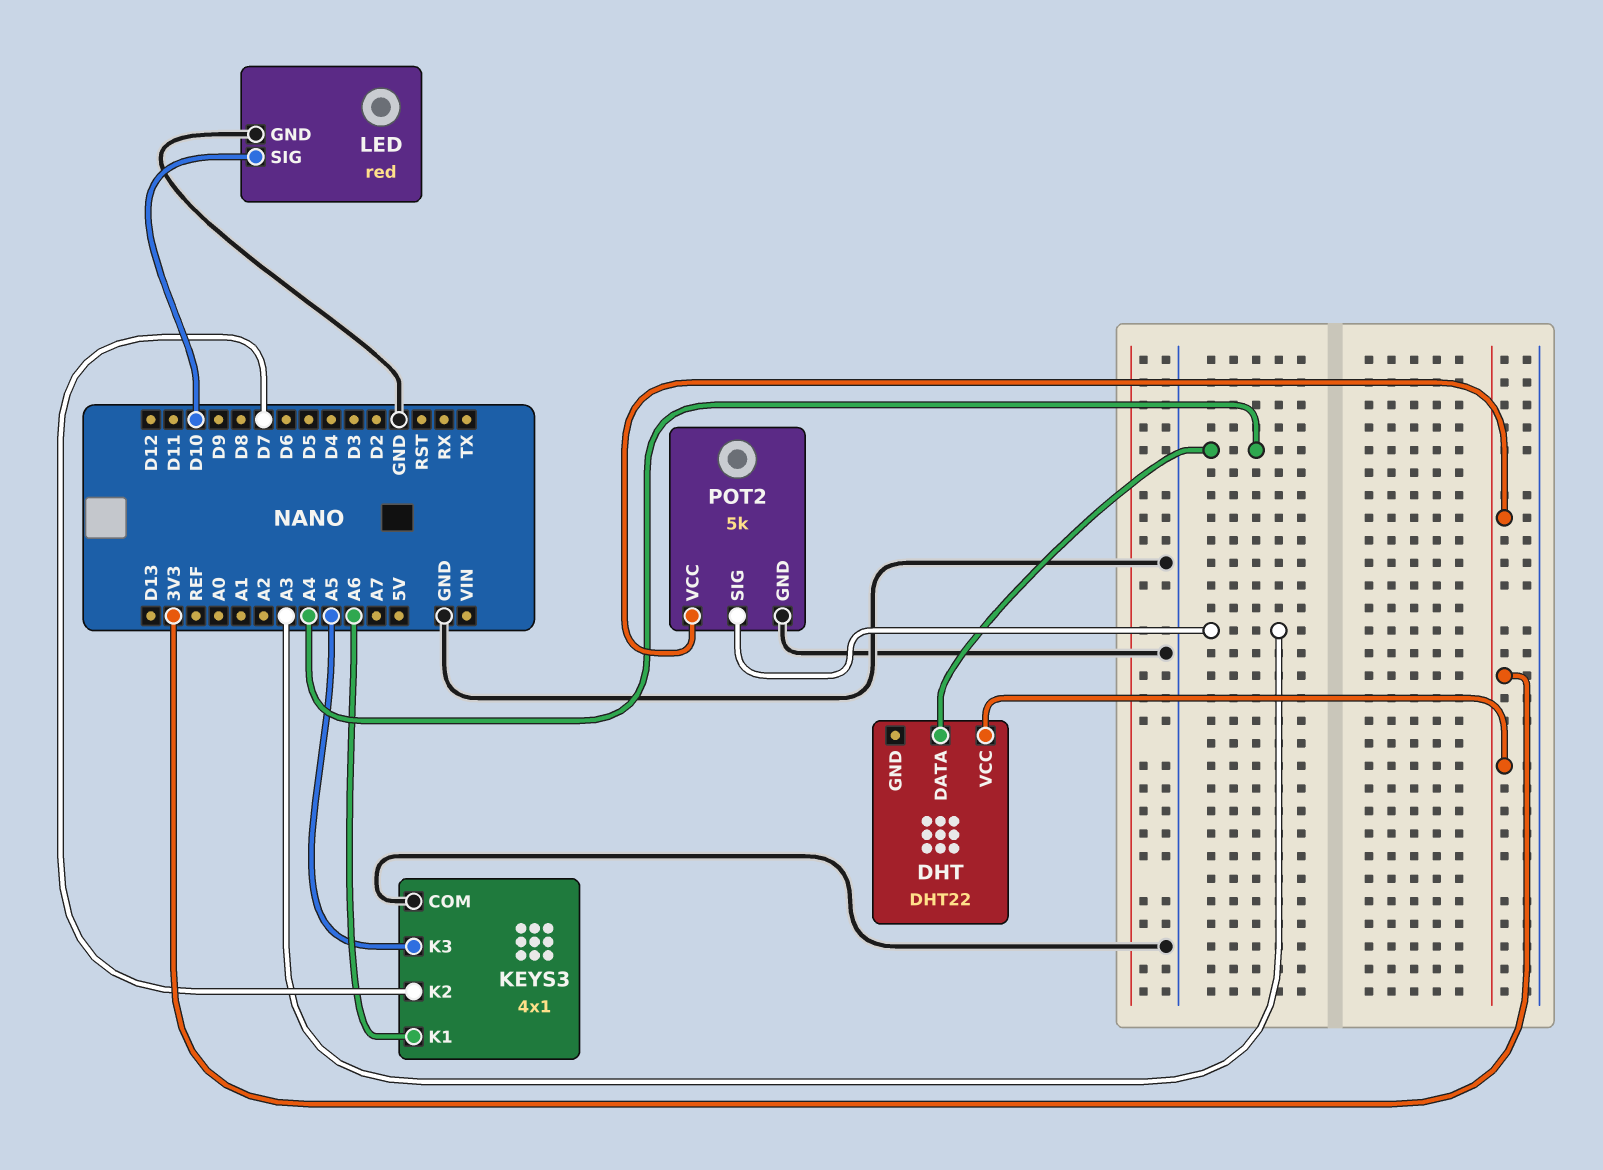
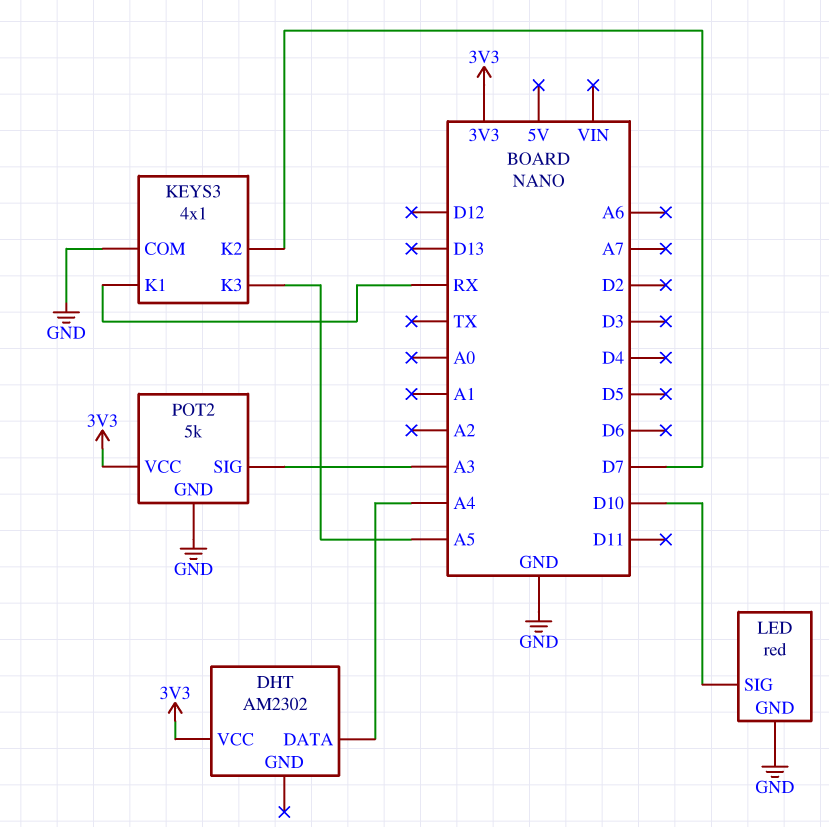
DHT: DHT22 -> AM2302
KEYS3 pin K1: A6 -> RX

